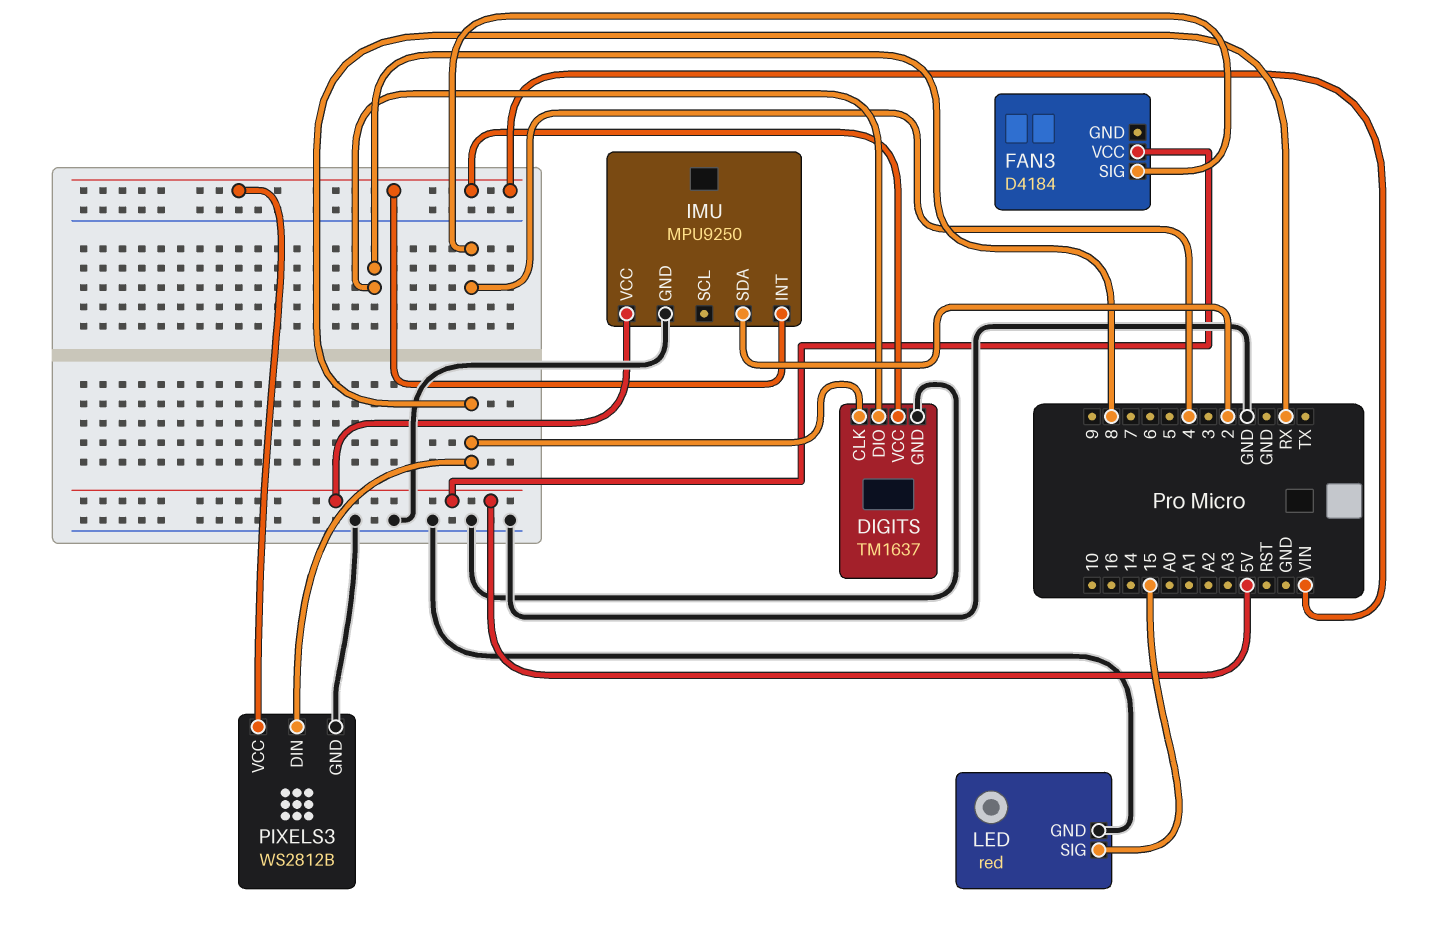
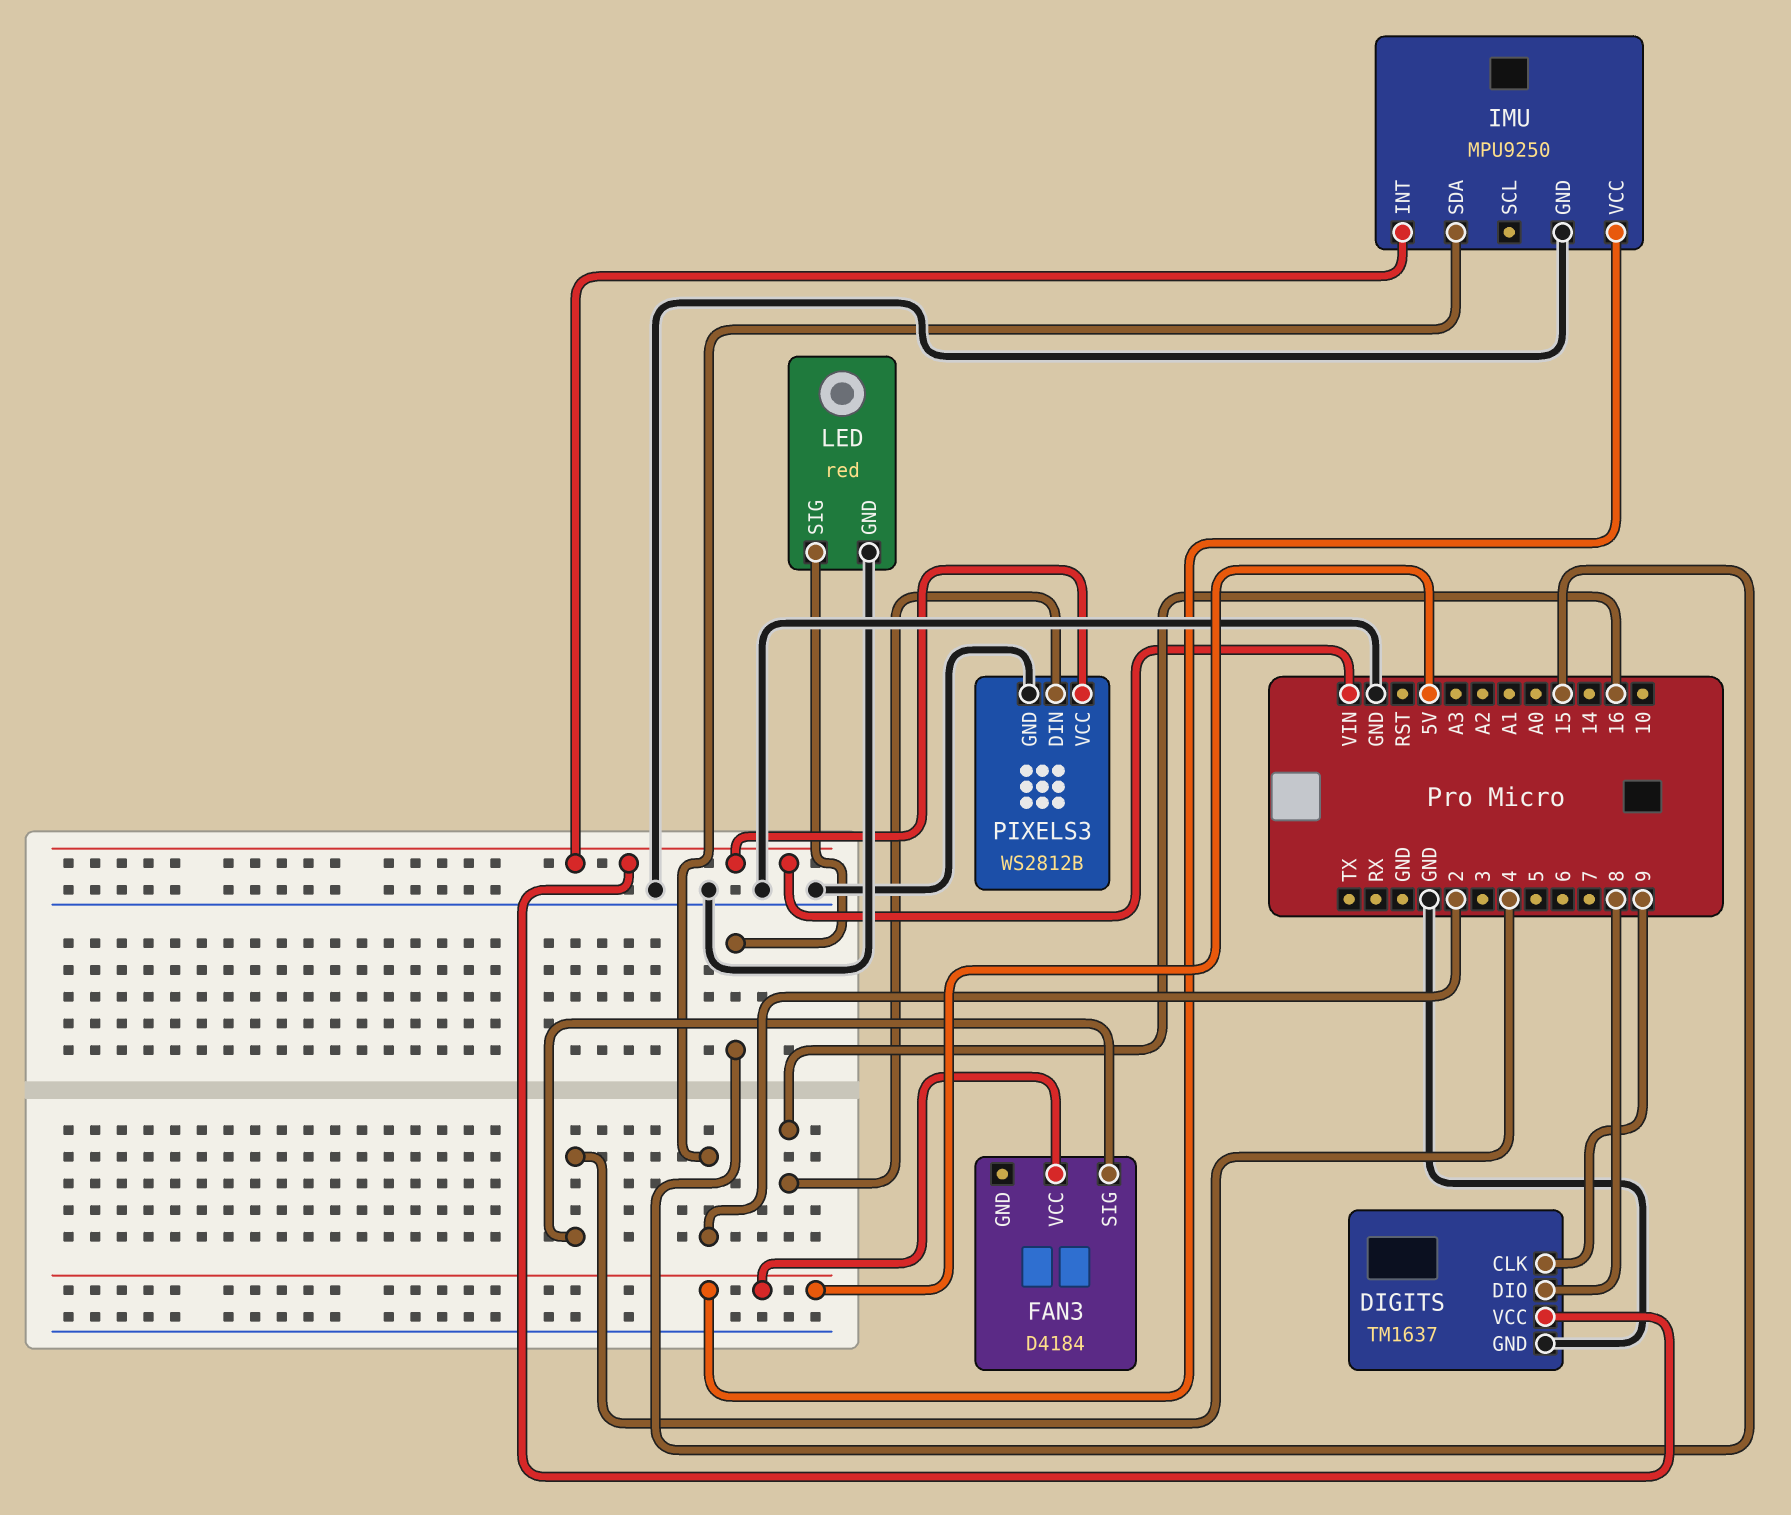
DIGITS pin CLK: RX -> 9
PIXELS3 pin DIN: RX -> 16

